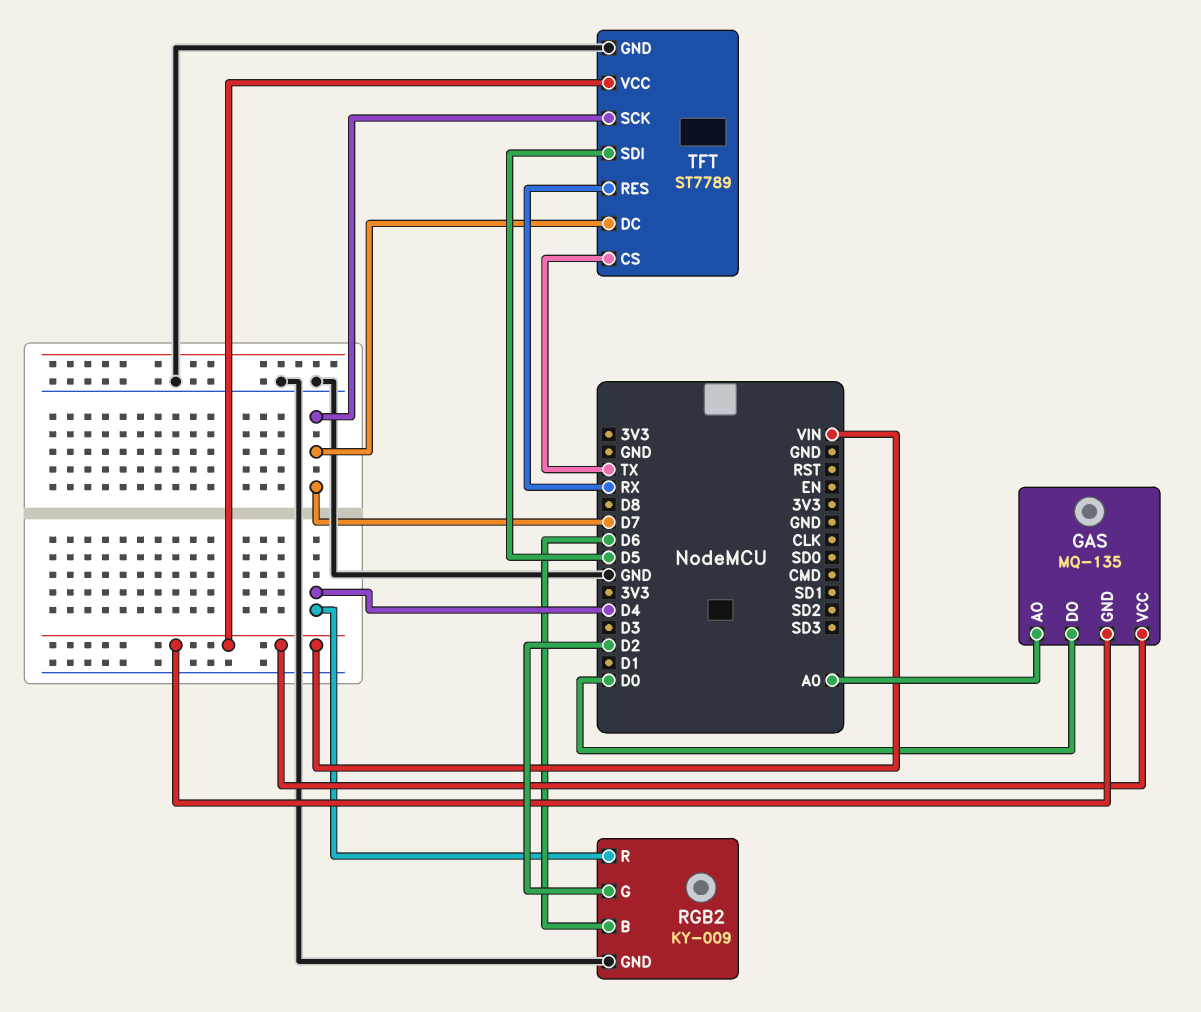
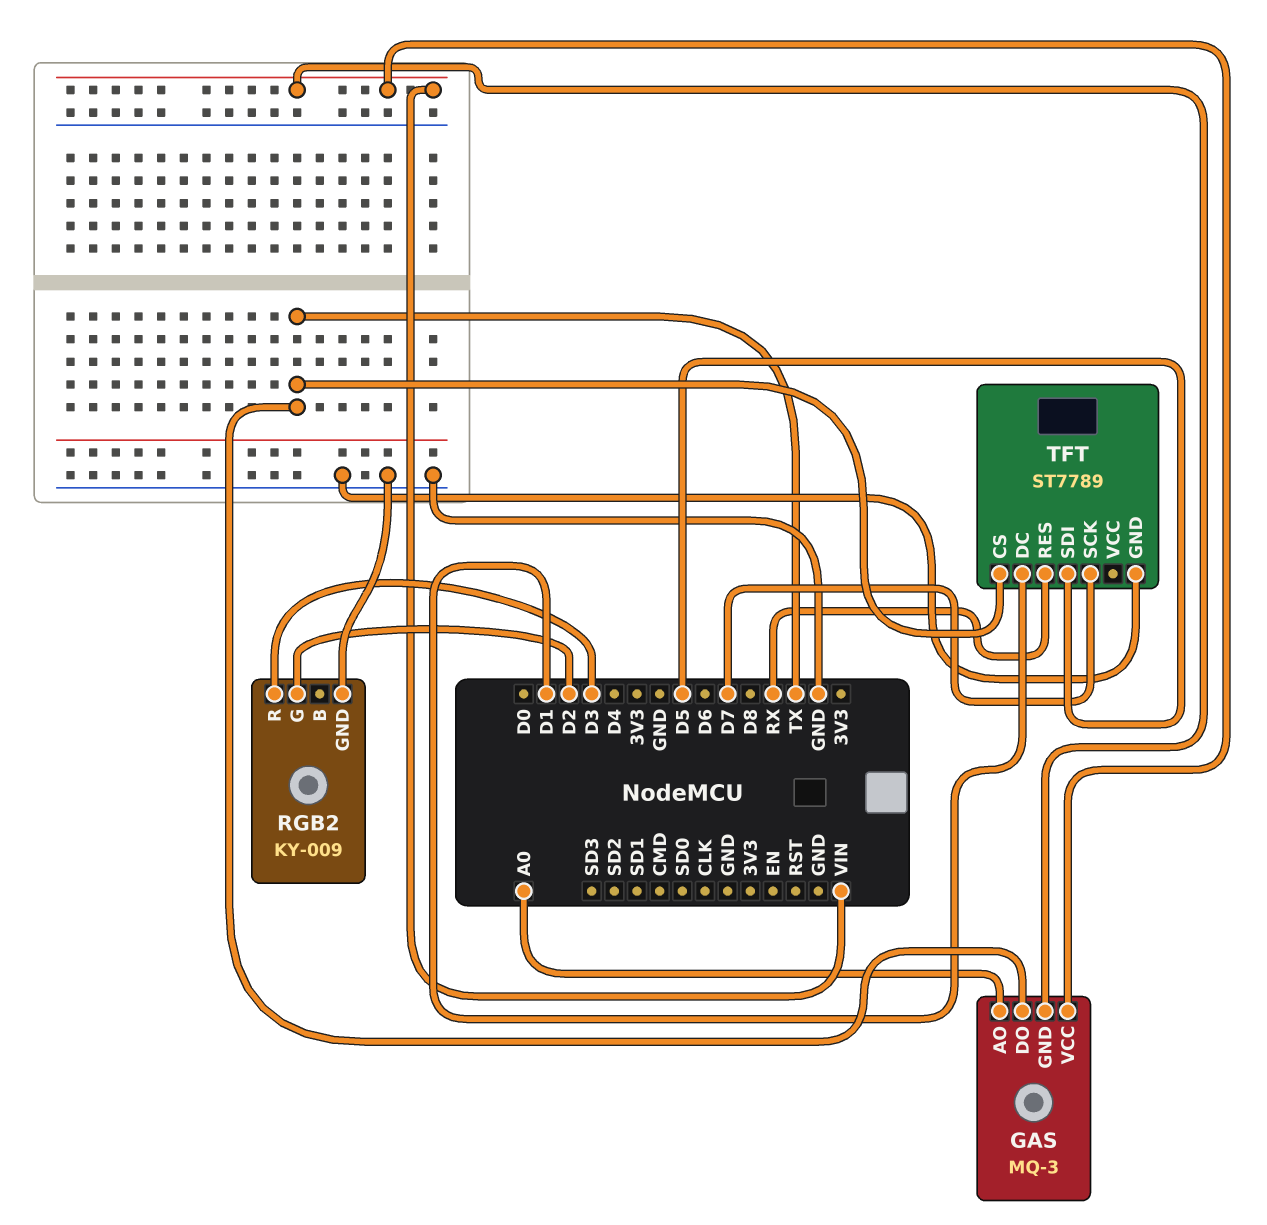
GAS: MQ-135 -> MQ-3
GAS pin DO: D0 -> TX
RGB2 pin B: D6 -> none
RGB2 pin R: D4 -> D3
TFT pin DC: D7 -> D1
TFT pin VCC: VIN -> none

